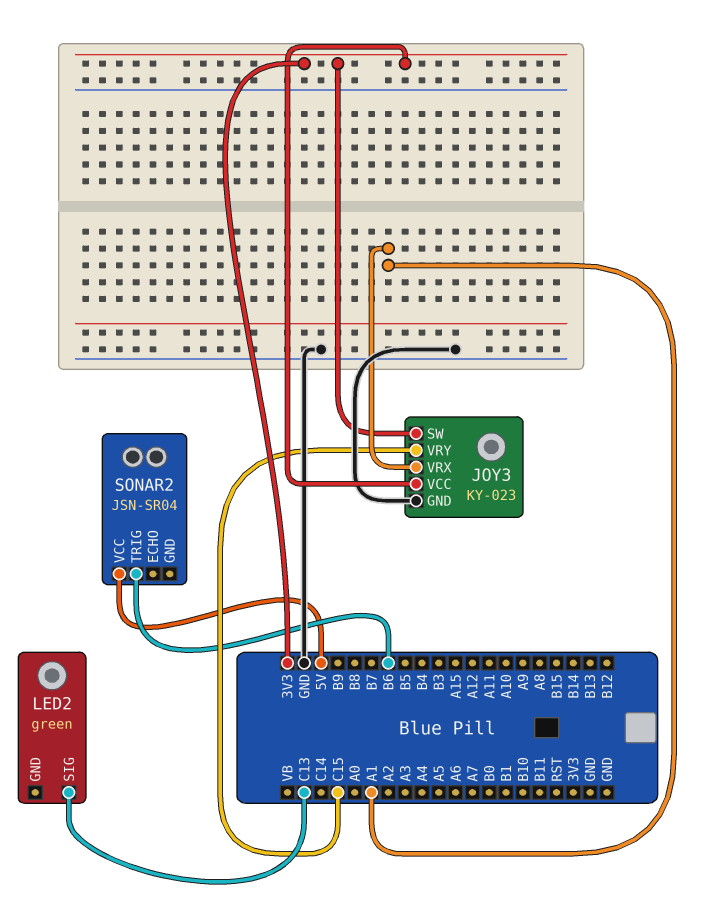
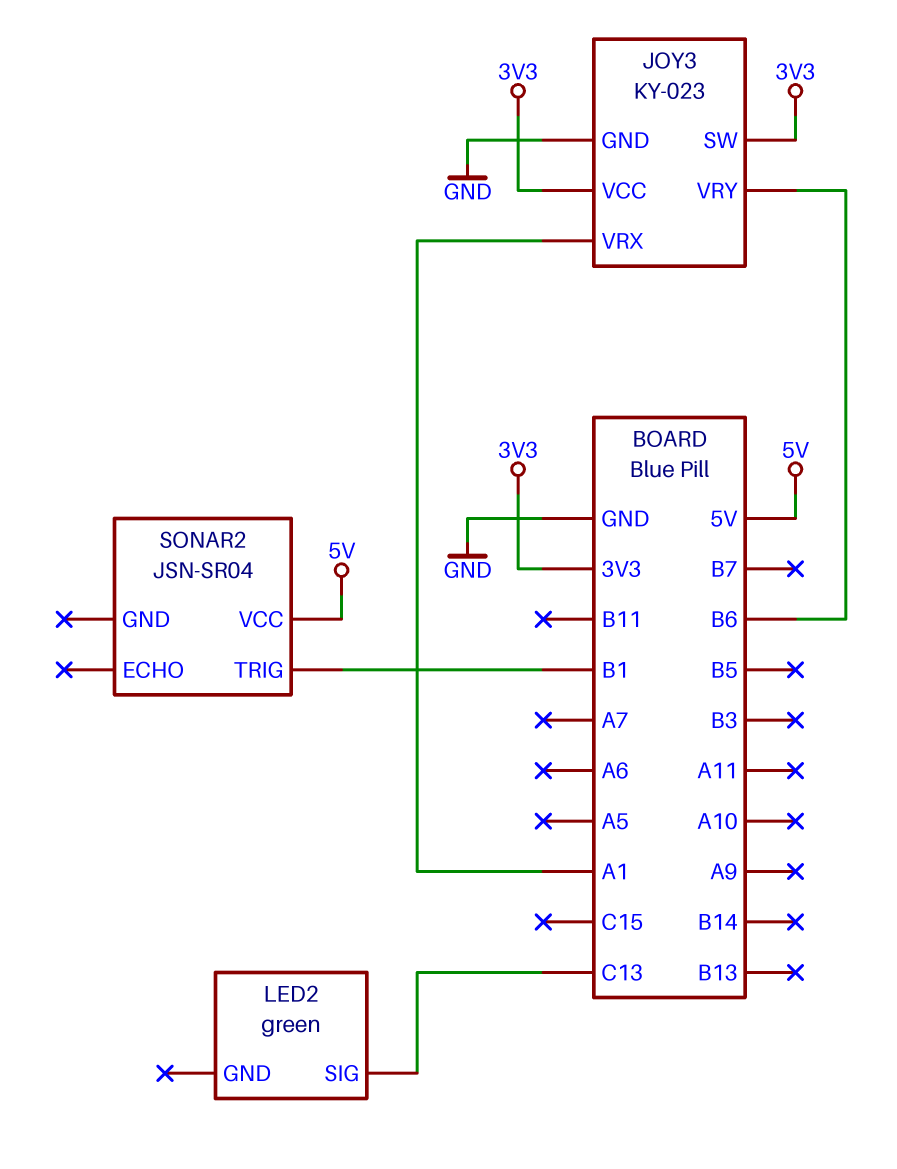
JOY3 pin VRY: C15 -> B6
SONAR2 pin TRIG: B6 -> B1

